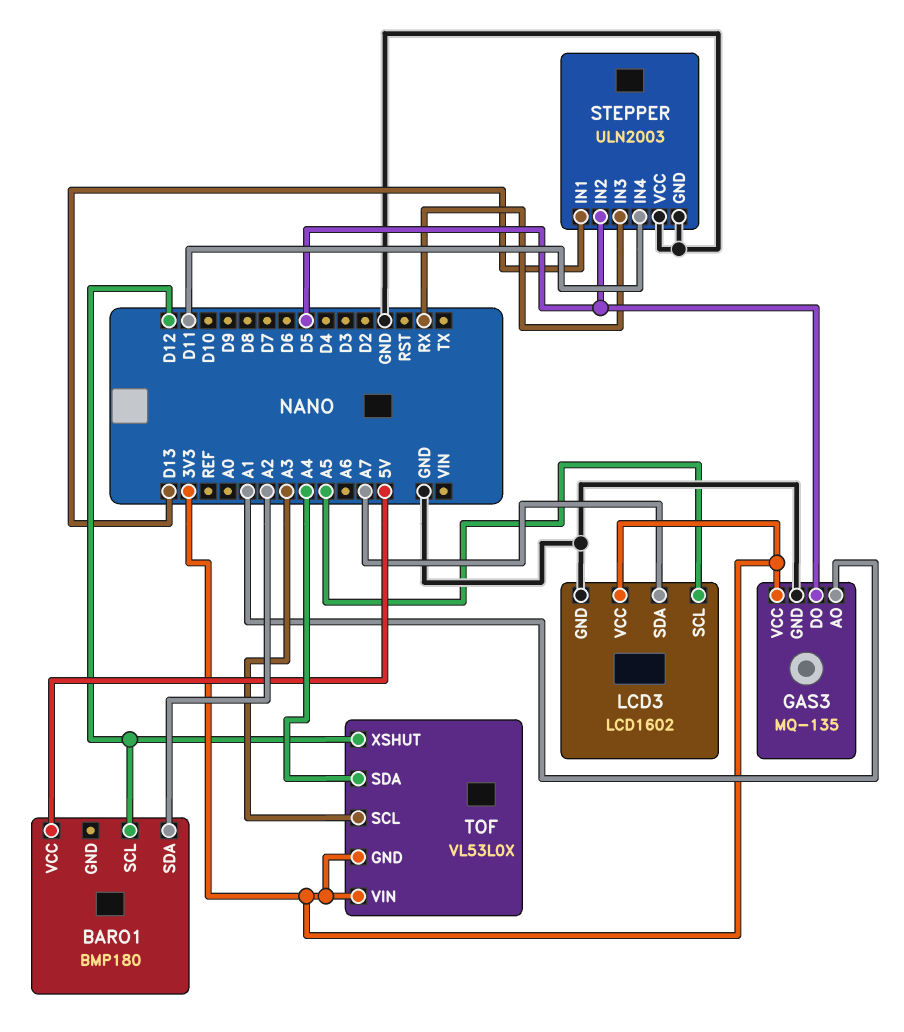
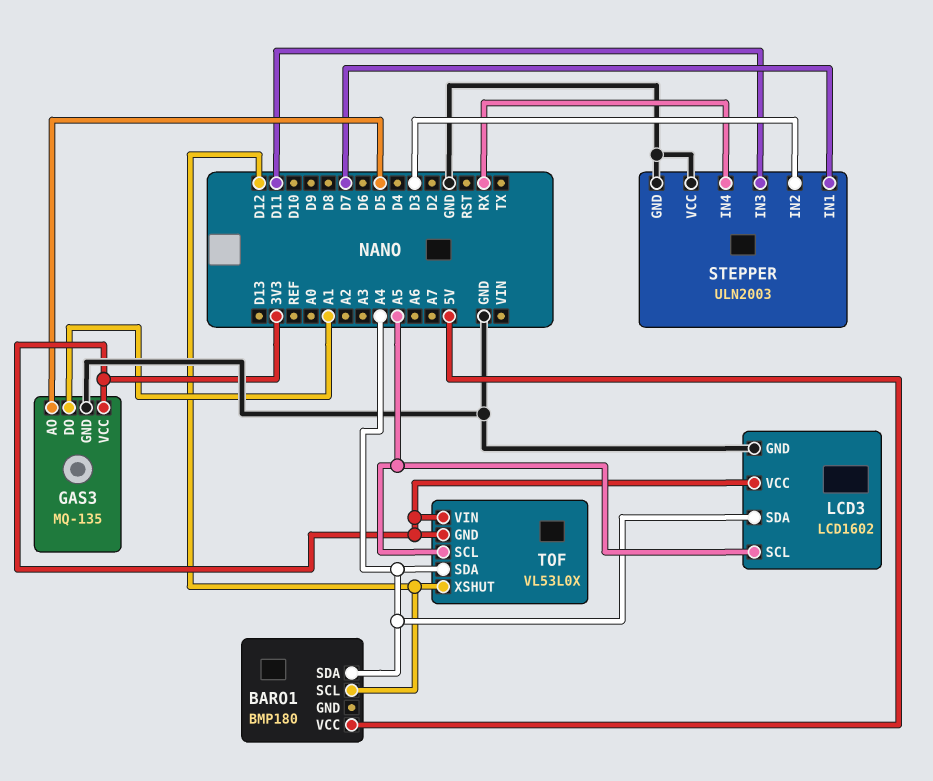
BARO1 pin SDA: A2 -> A4
GAS3 pin AO: A1 -> D5
GAS3 pin DO: D5 -> A1
LCD3 pin SDA: A7 -> A4
STEPPER pin IN1: D13 -> D7
STEPPER pin IN2: D5 -> D3
STEPPER pin IN3: RX -> D11
STEPPER pin IN4: D11 -> RX
TOF pin SCL: A3 -> A5

